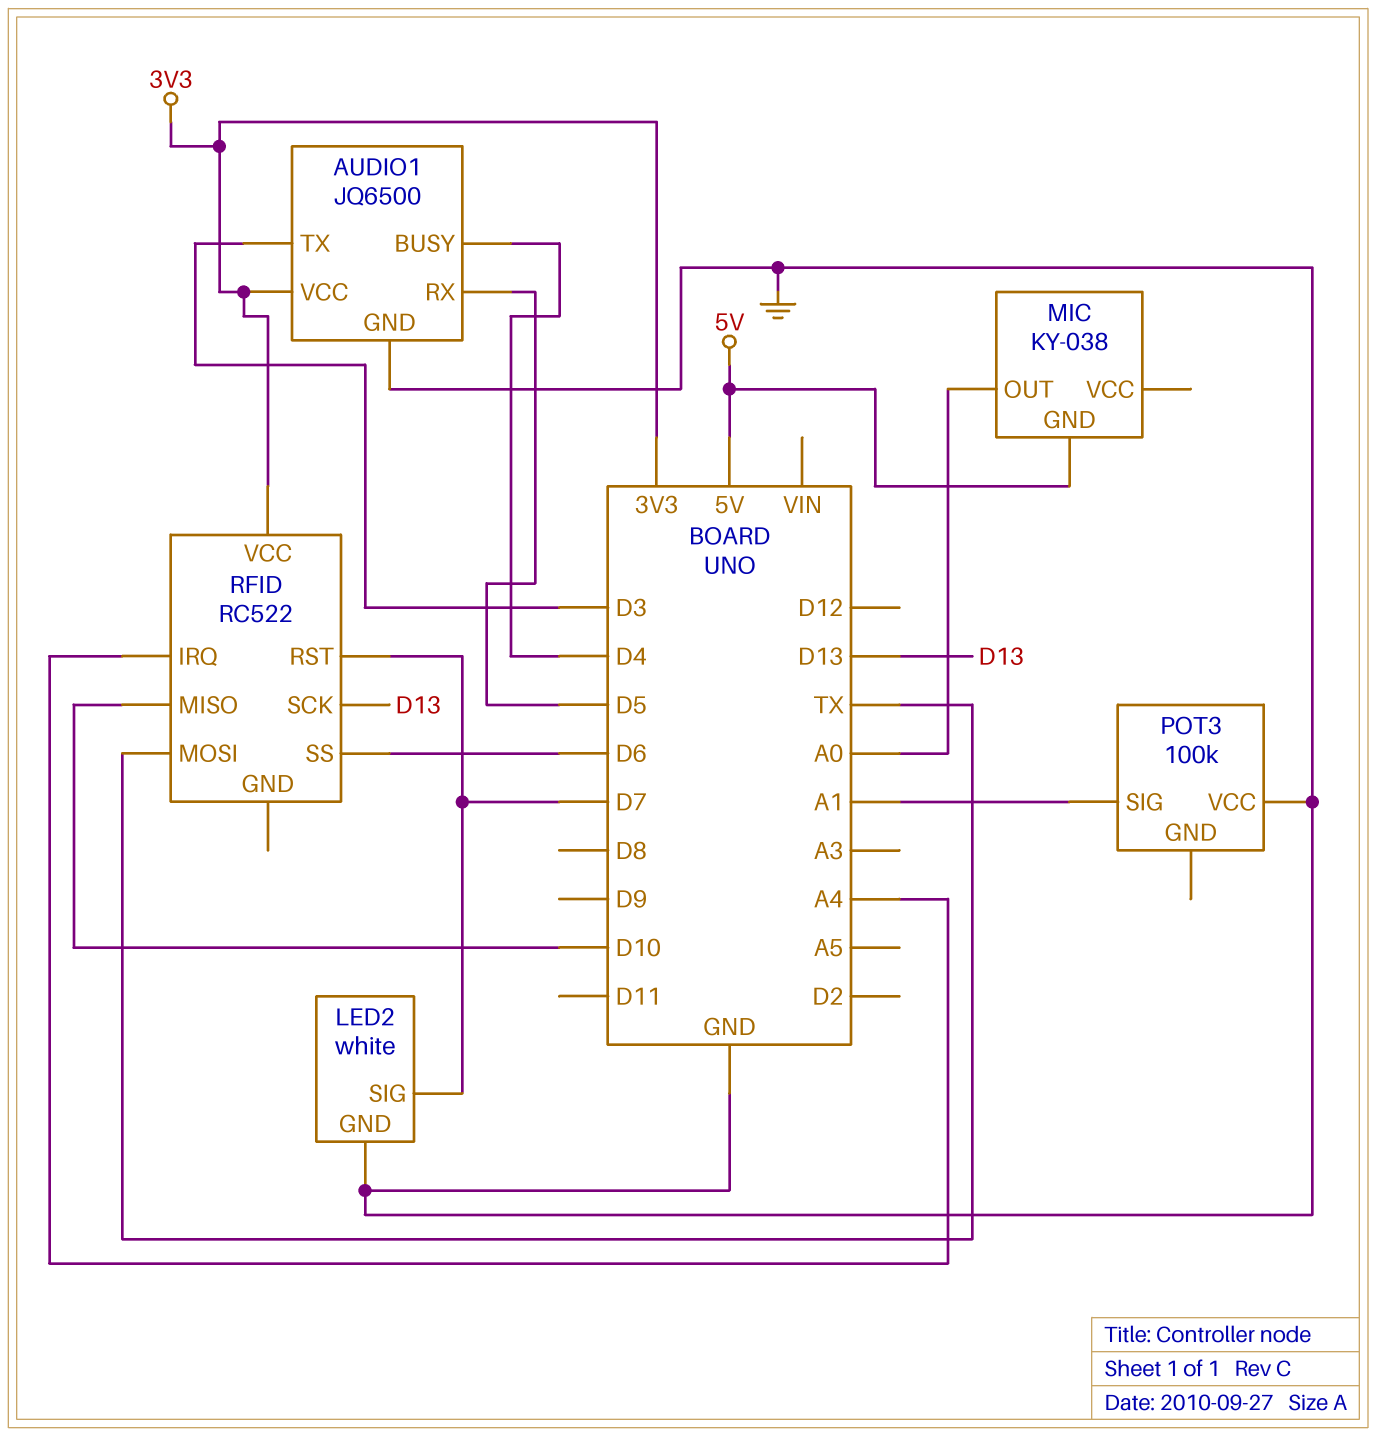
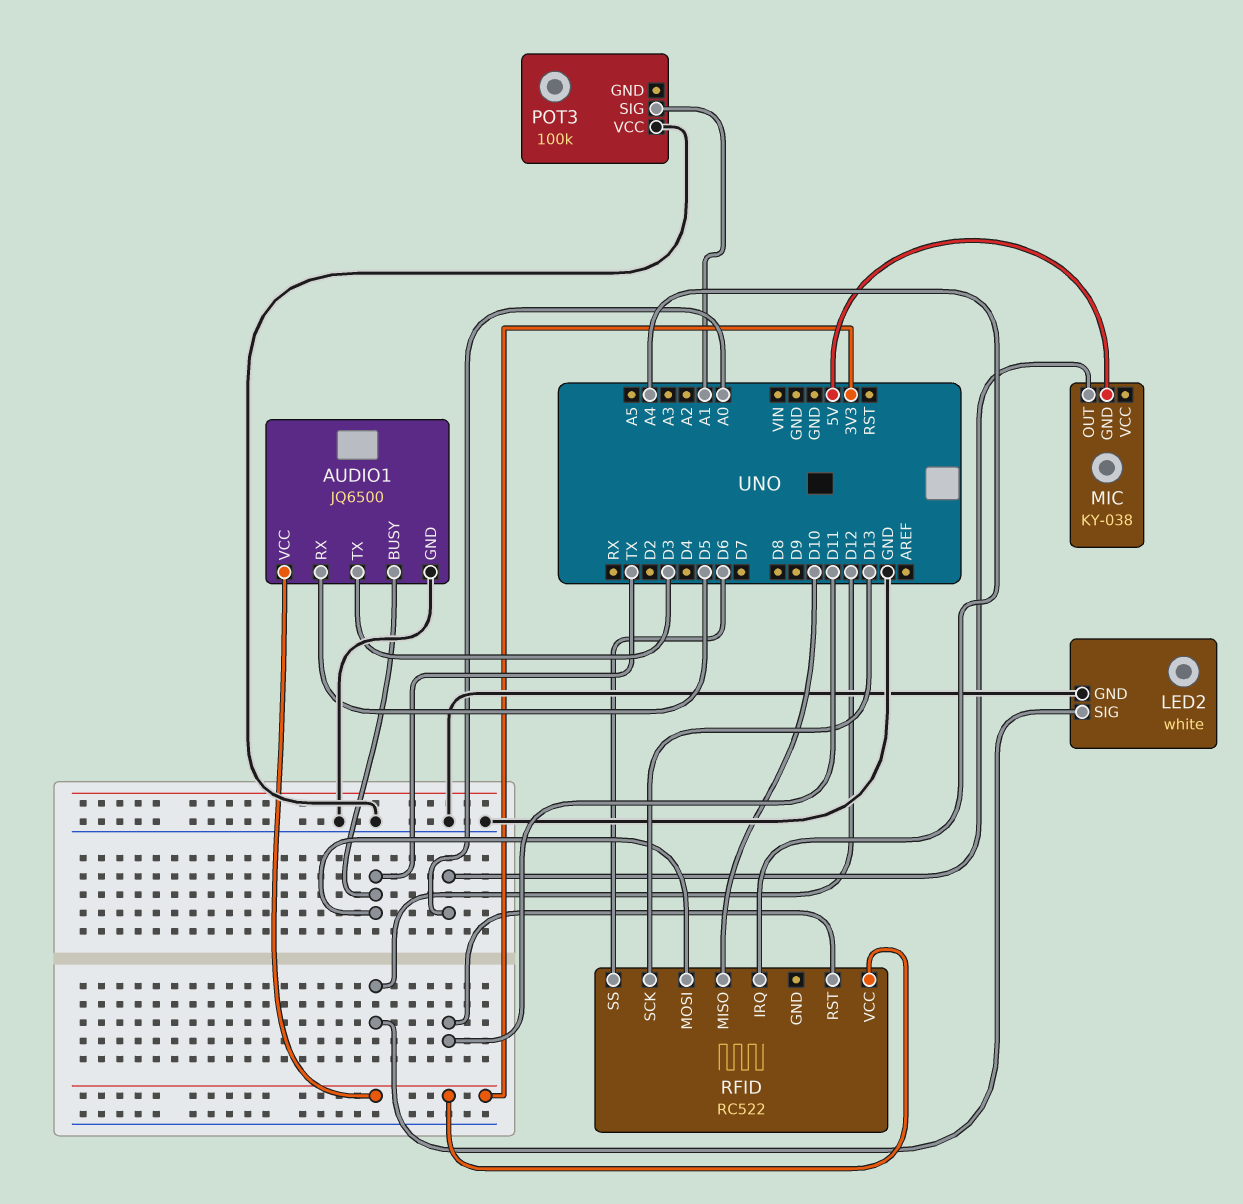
AUDIO1 pin BUSY: D4 -> TX
LED2 pin SIG: D7 -> D12
RFID pin RST: D7 -> D11

